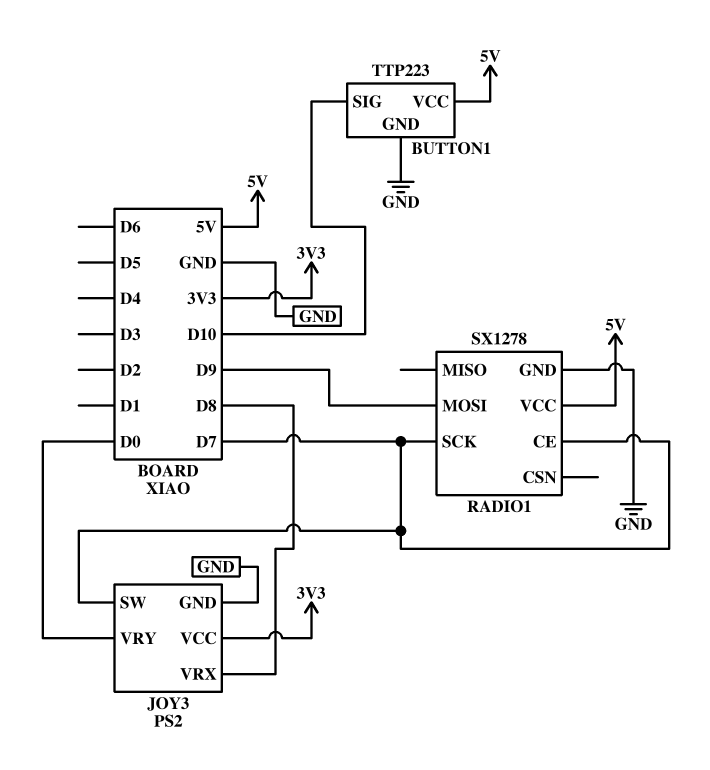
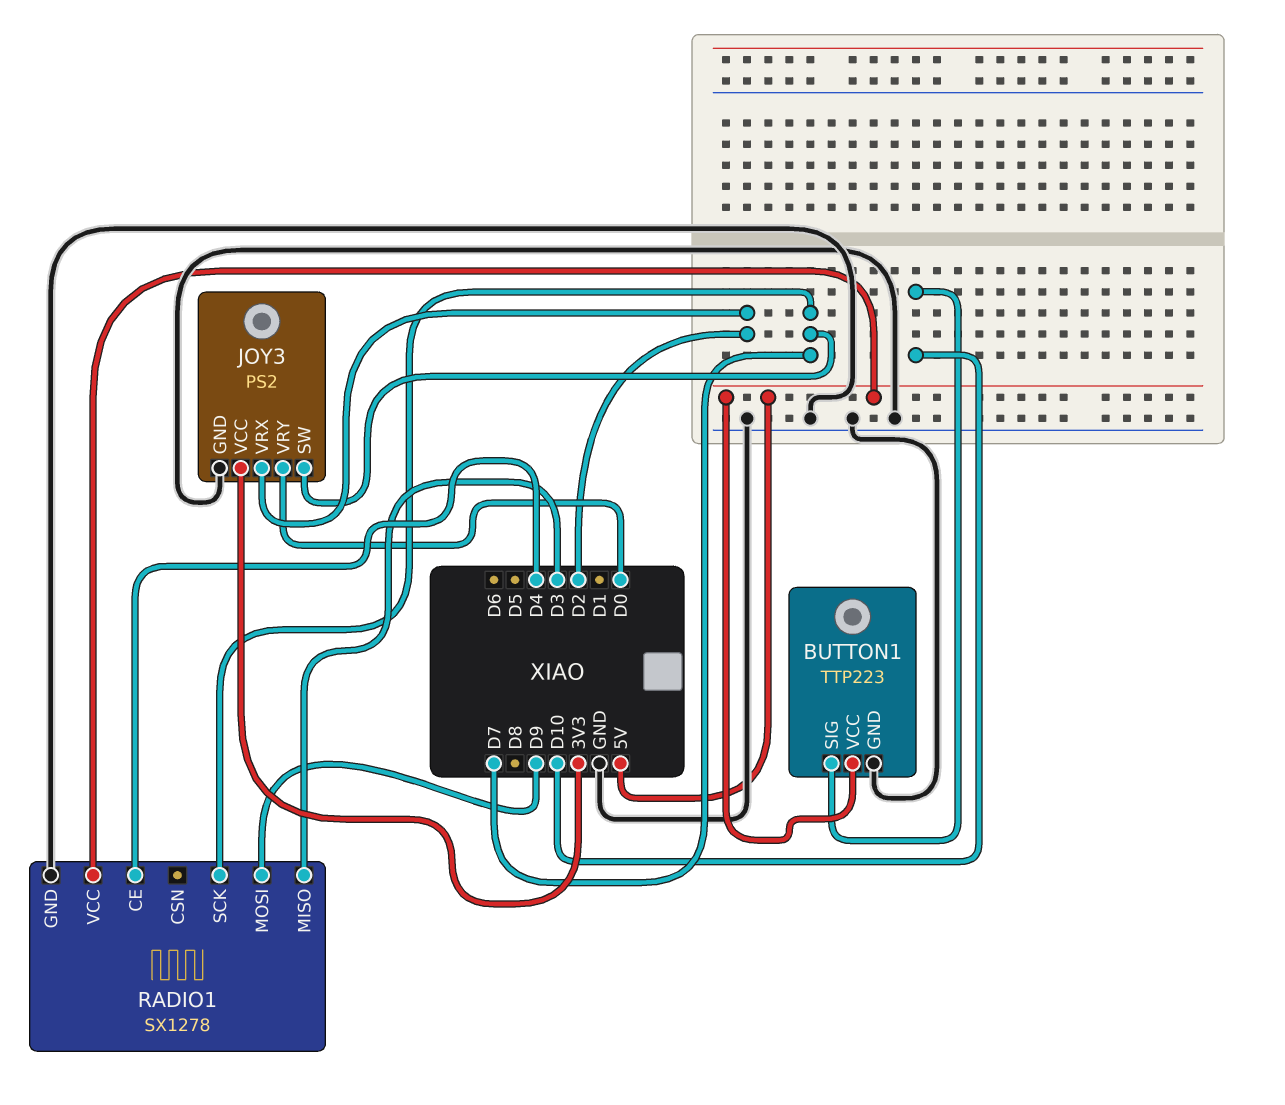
JOY3 pin VRX: D8 -> D2
RADIO1 pin CE: D7 -> D4
RADIO1 pin MISO: none -> D3

